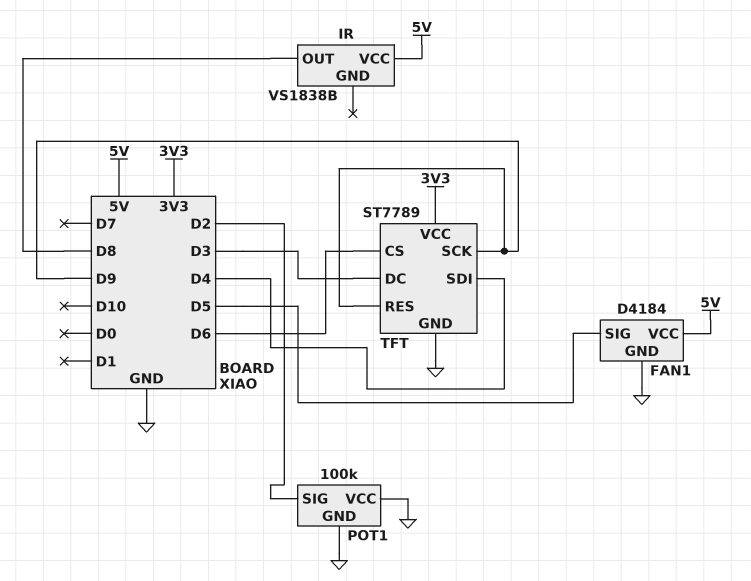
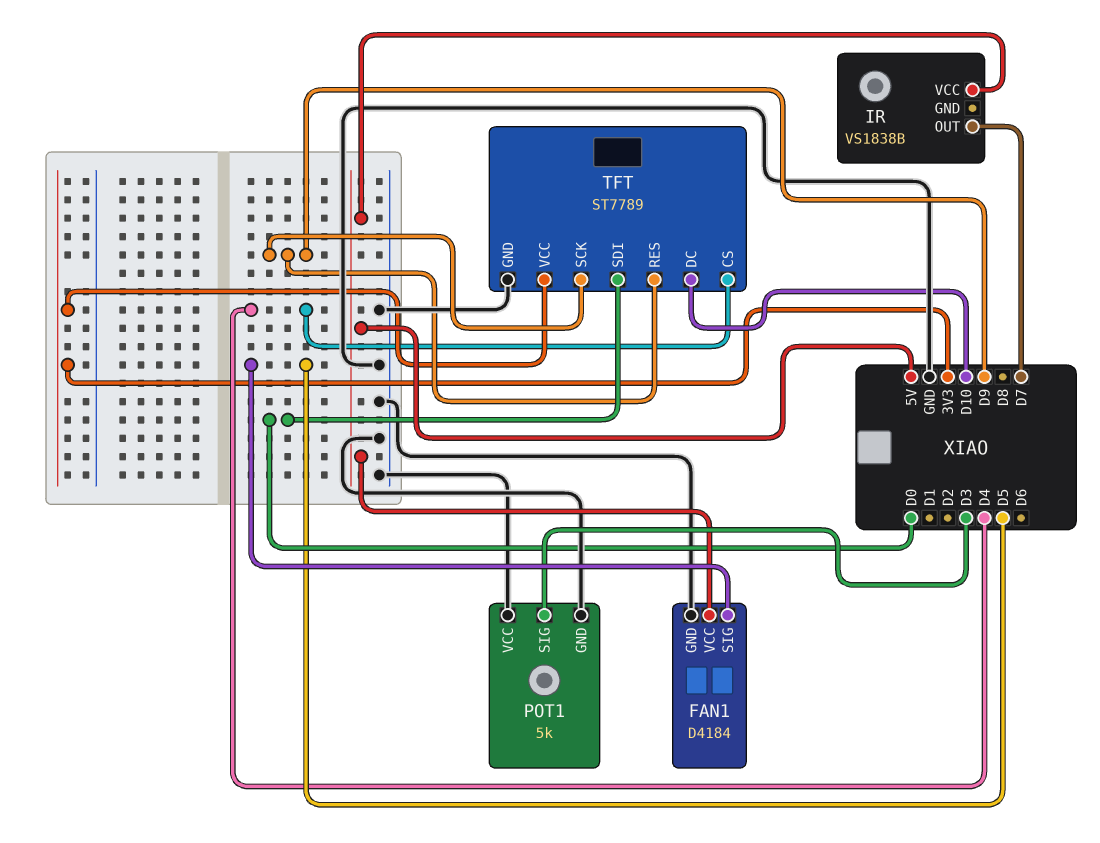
IR pin OUT: D8 -> D7
POT1: 100k -> 5k
POT1 pin SIG: D2 -> D3
TFT pin CS: D6 -> D4
TFT pin DC: D3 -> D10
TFT pin SDI: D4 -> D0

